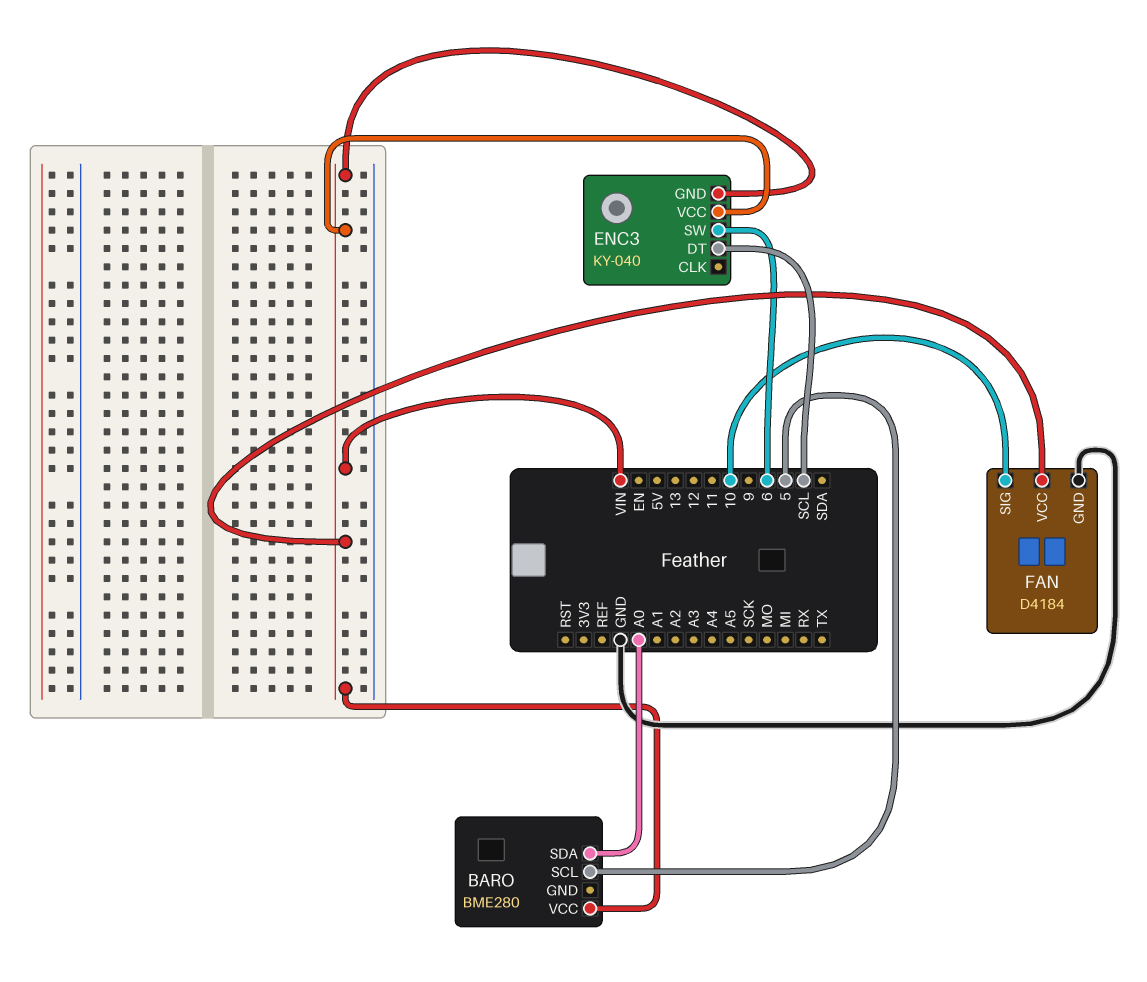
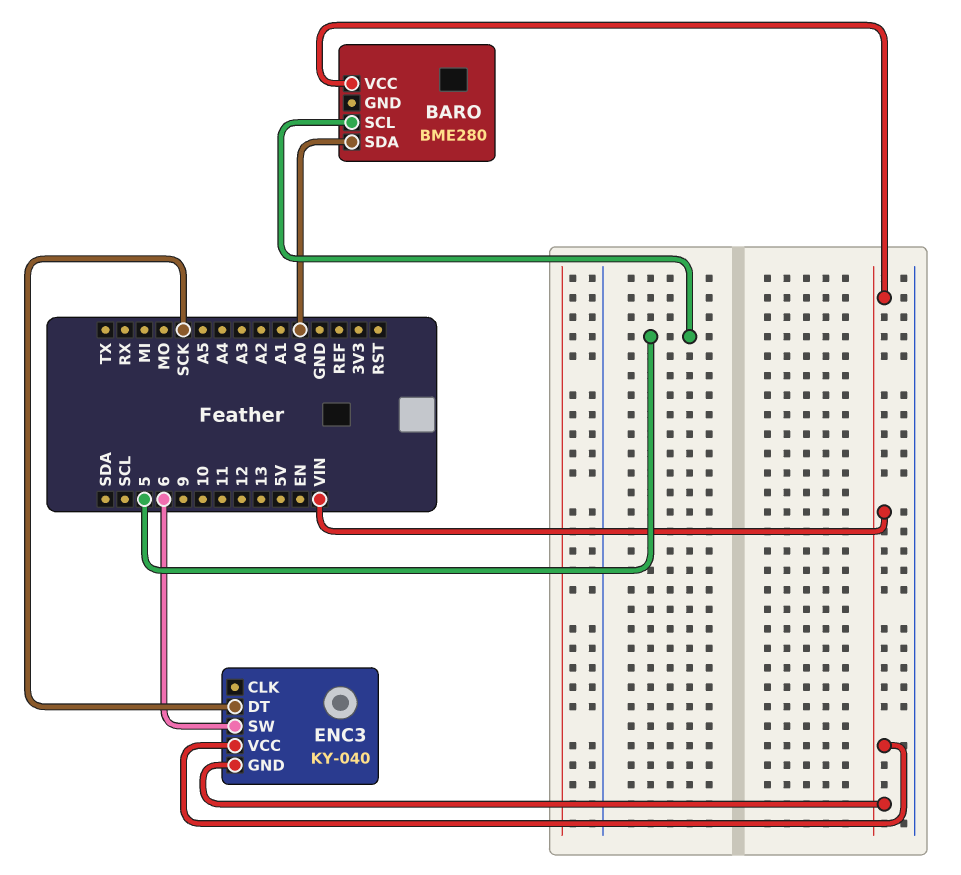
ENC3 pin DT: SCL -> SCK
FAN: D4184 -> none
FAN pin GND: GND -> none
FAN pin SIG: 10 -> none
FAN pin VCC: VIN -> none

